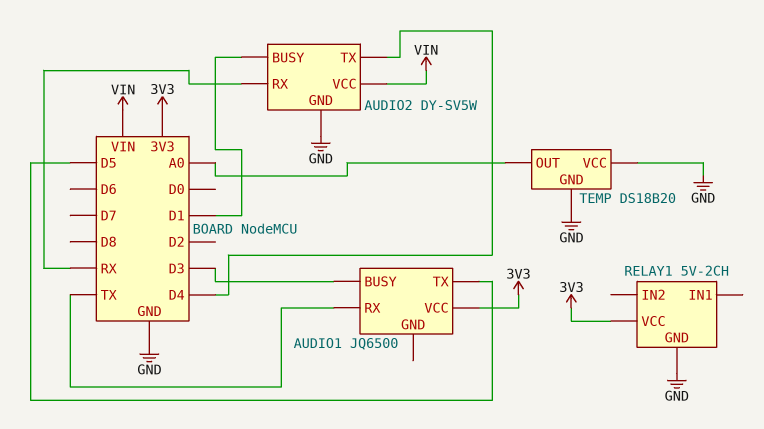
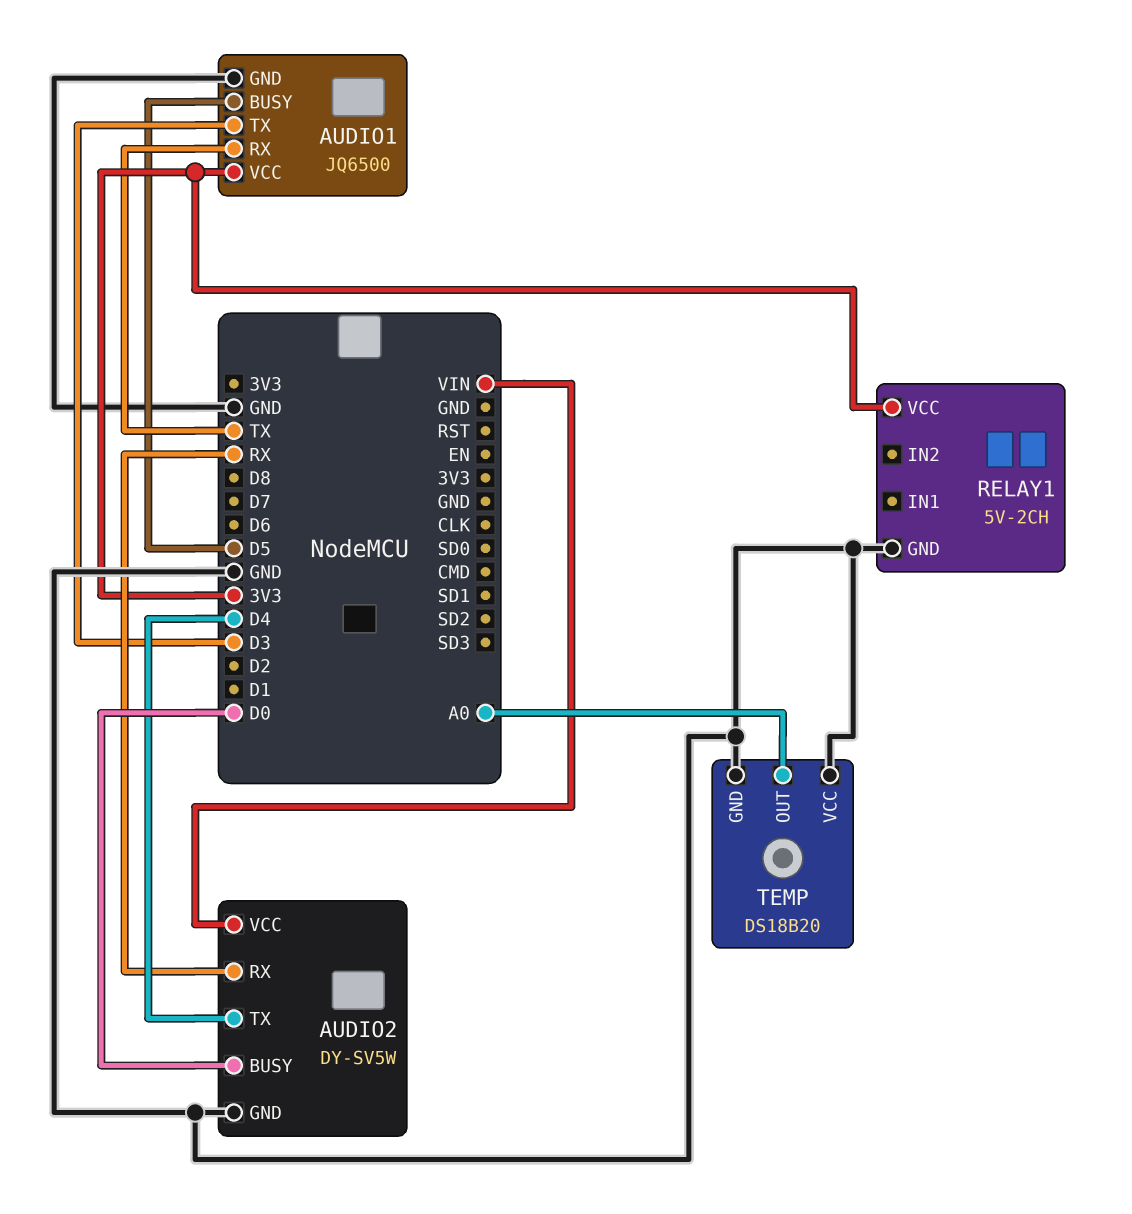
AUDIO1 pin BUSY: D3 -> D5
AUDIO1 pin GND: none -> GND
AUDIO1 pin TX: D5 -> D3
AUDIO2 pin BUSY: D1 -> D0

